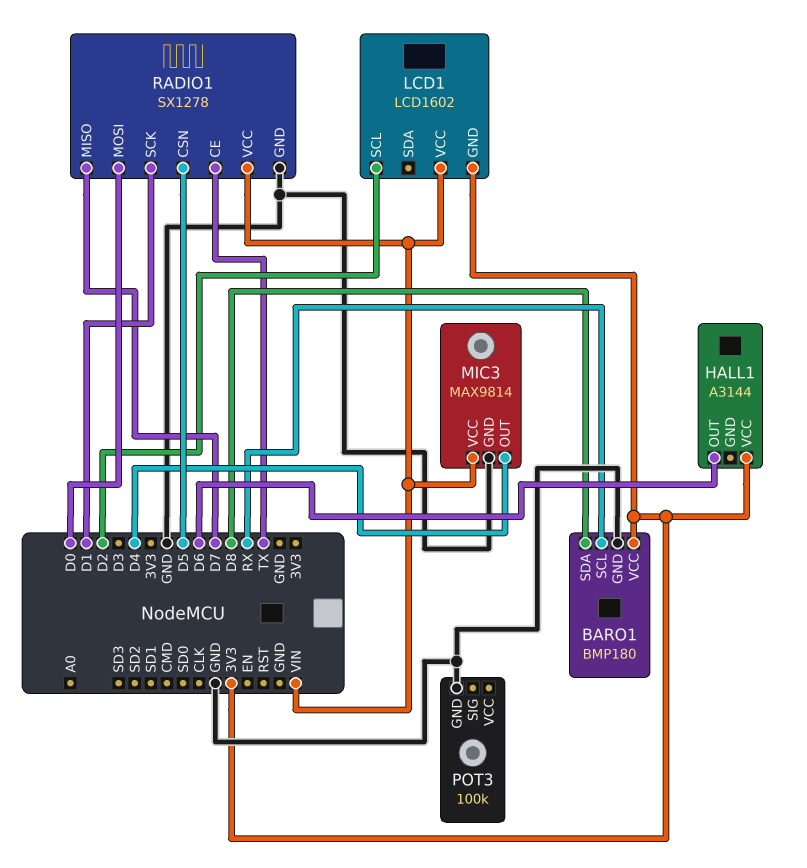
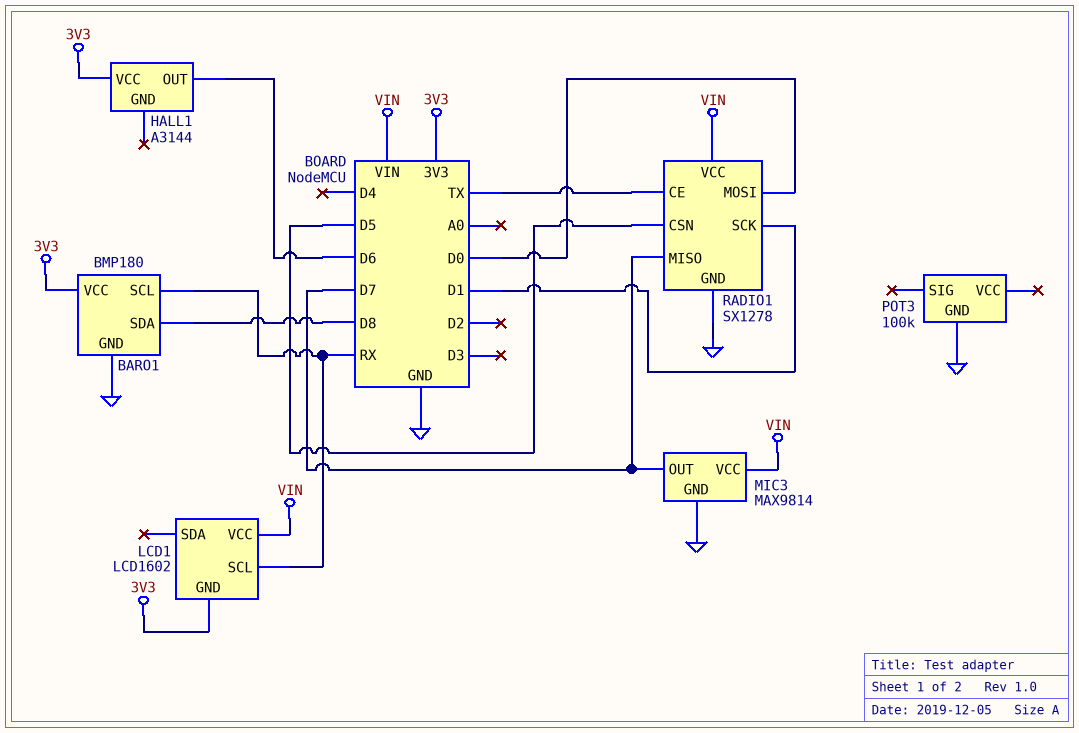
LCD1 pin SCL: D2 -> RX
MIC3 pin OUT: D4 -> D7

